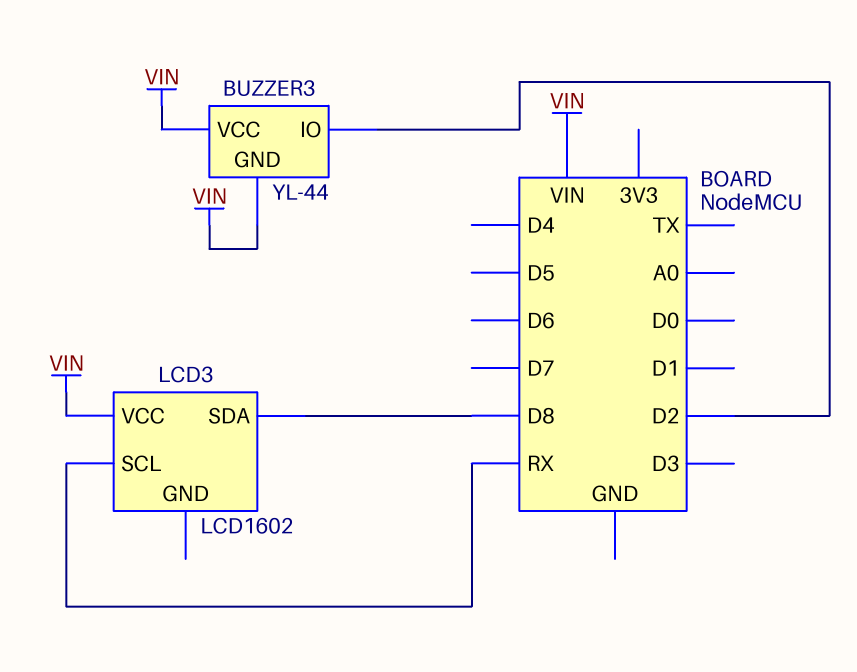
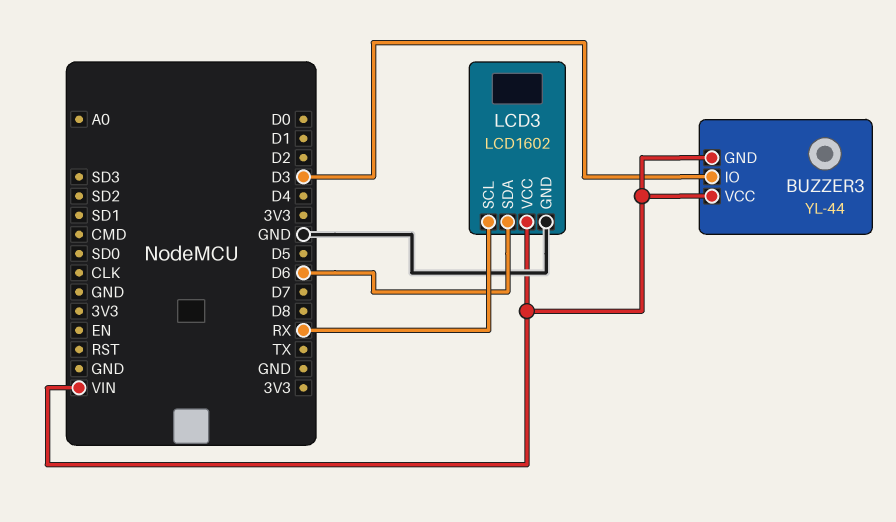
BUZZER3 pin IO: D2 -> D3
LCD3 pin GND: none -> GND
LCD3 pin SDA: D8 -> D6

